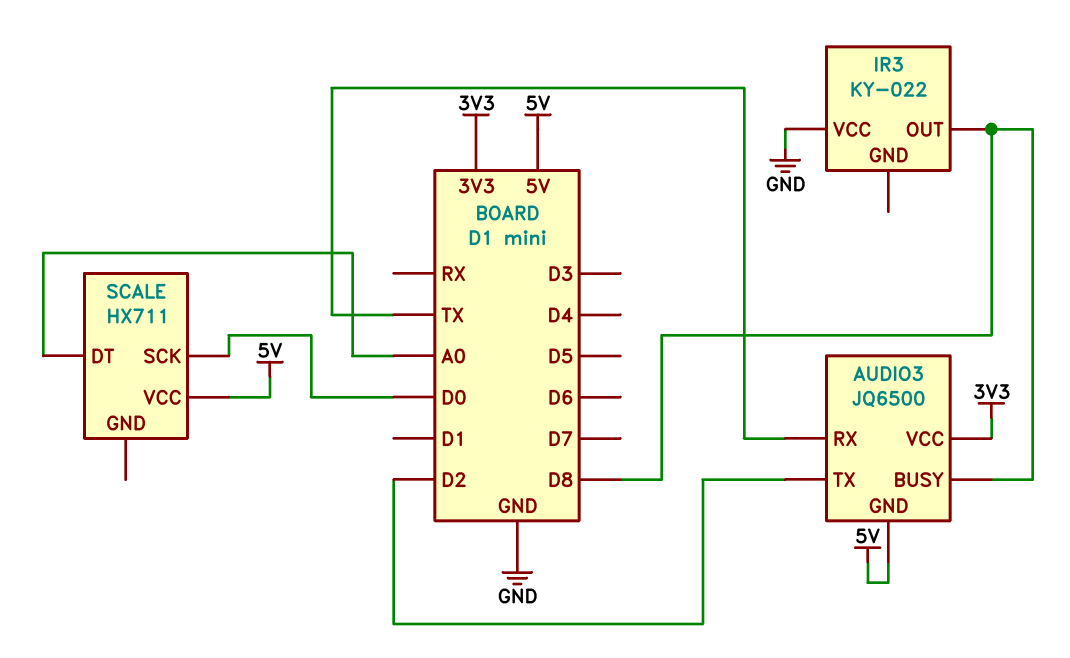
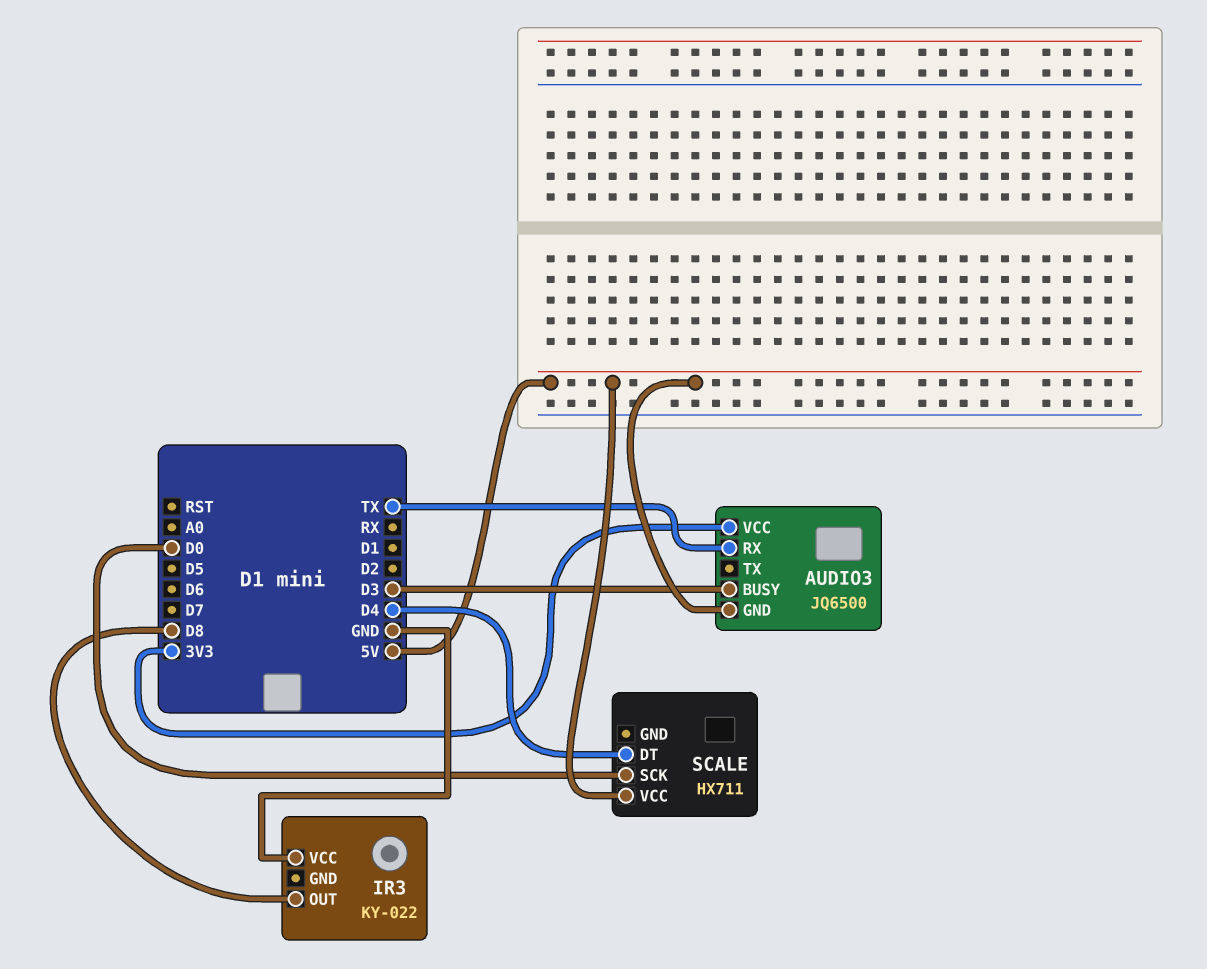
AUDIO3 pin BUSY: D8 -> D3
AUDIO3 pin TX: D2 -> none
SCALE pin DT: A0 -> D4

